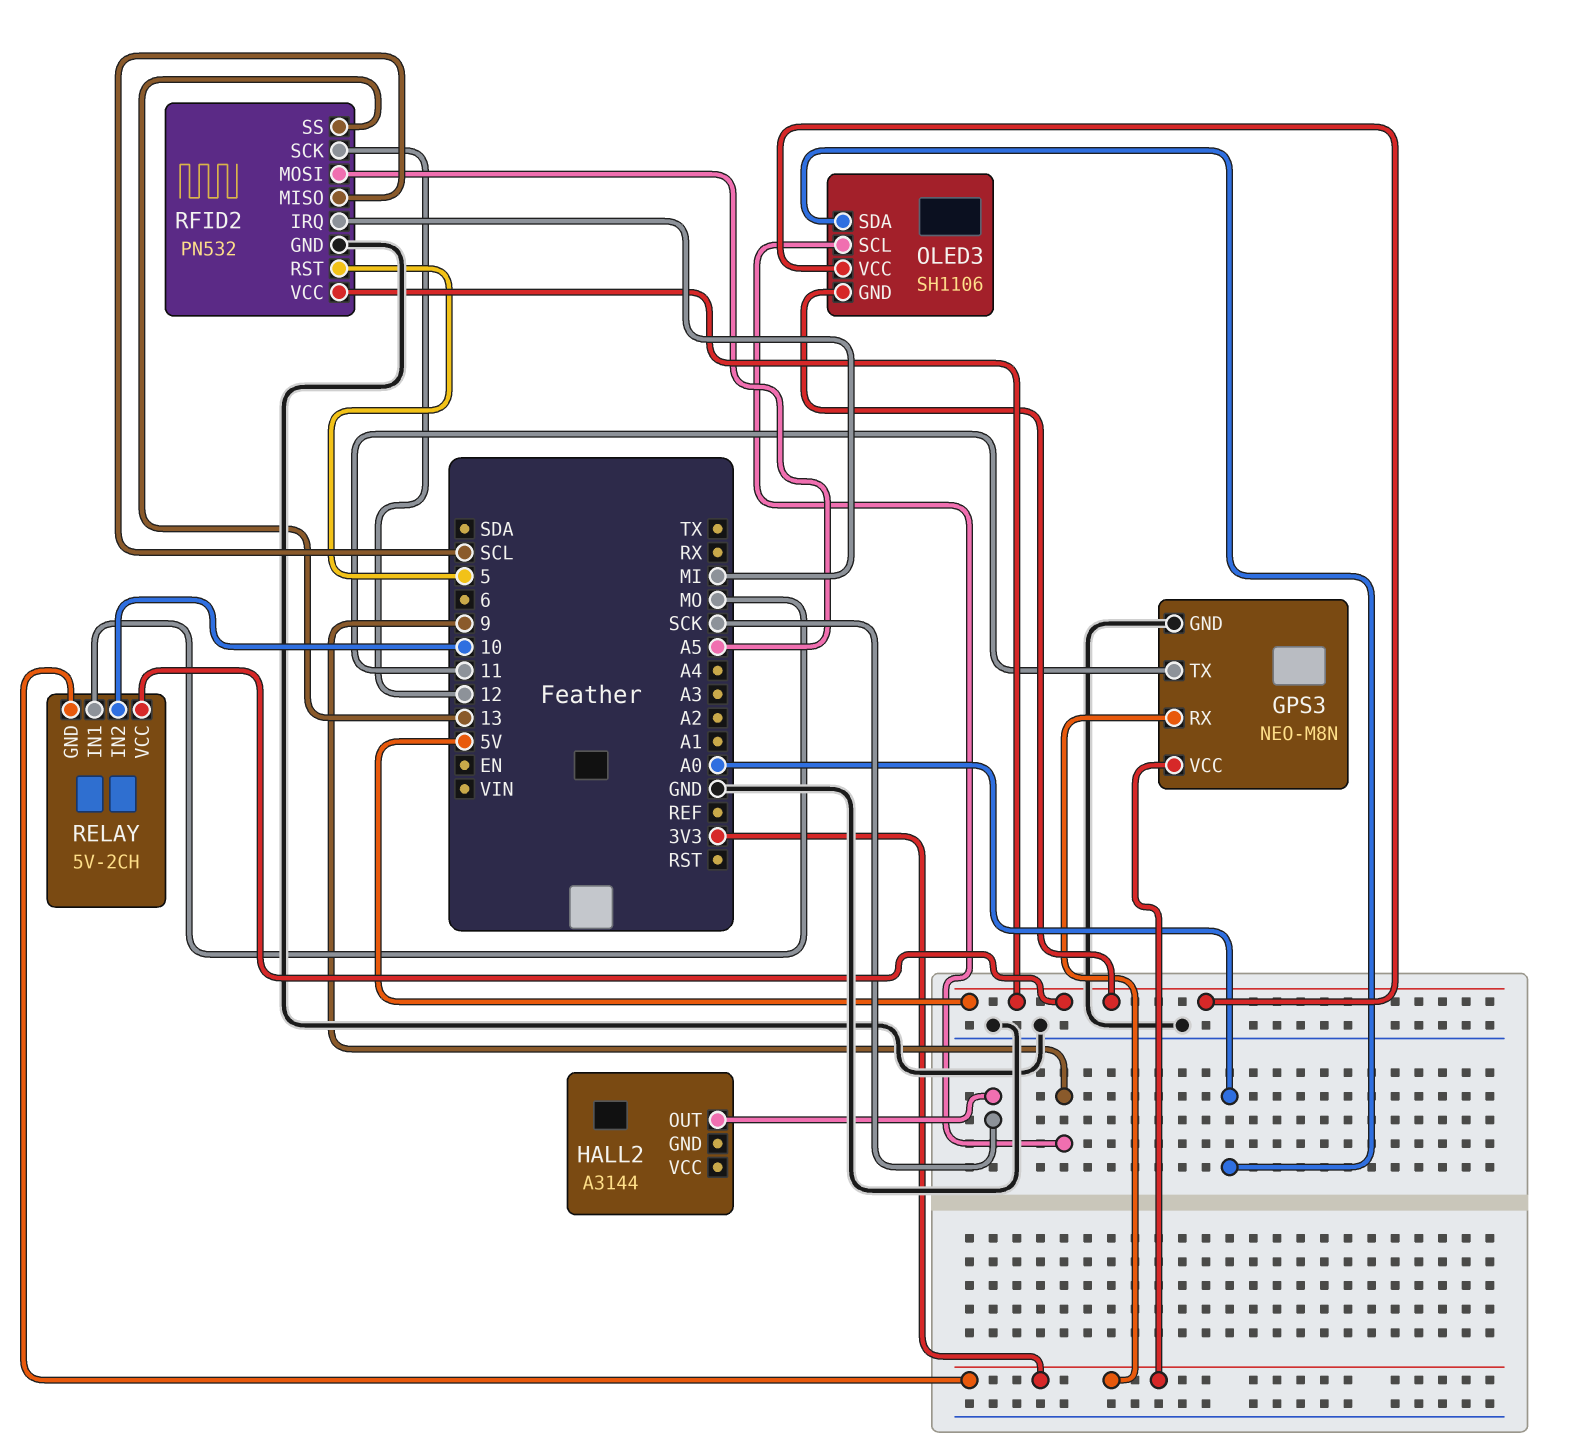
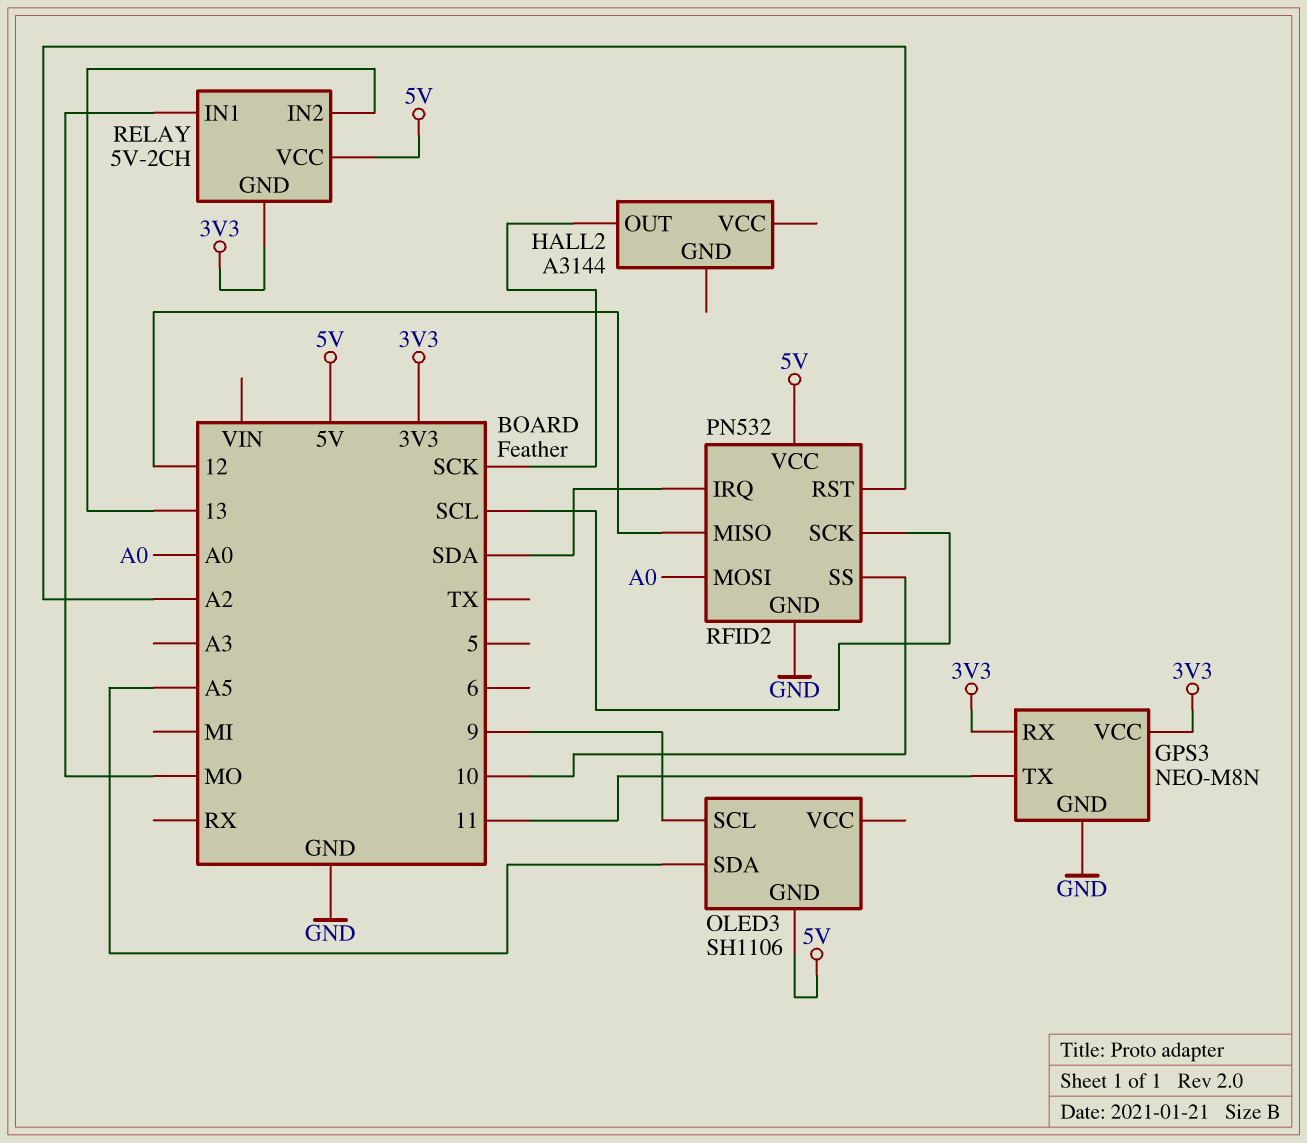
OLED3 pin SDA: A0 -> A5
OLED3 pin VCC: 5V -> none
RELAY pin IN2: 10 -> 13
RFID2 pin IRQ: MI -> SDA
RFID2 pin MISO: SCL -> 12
RFID2 pin MOSI: A5 -> A0
RFID2 pin RST: 5 -> A2
RFID2 pin SCK: 12 -> SCL
RFID2 pin SS: 13 -> 10

